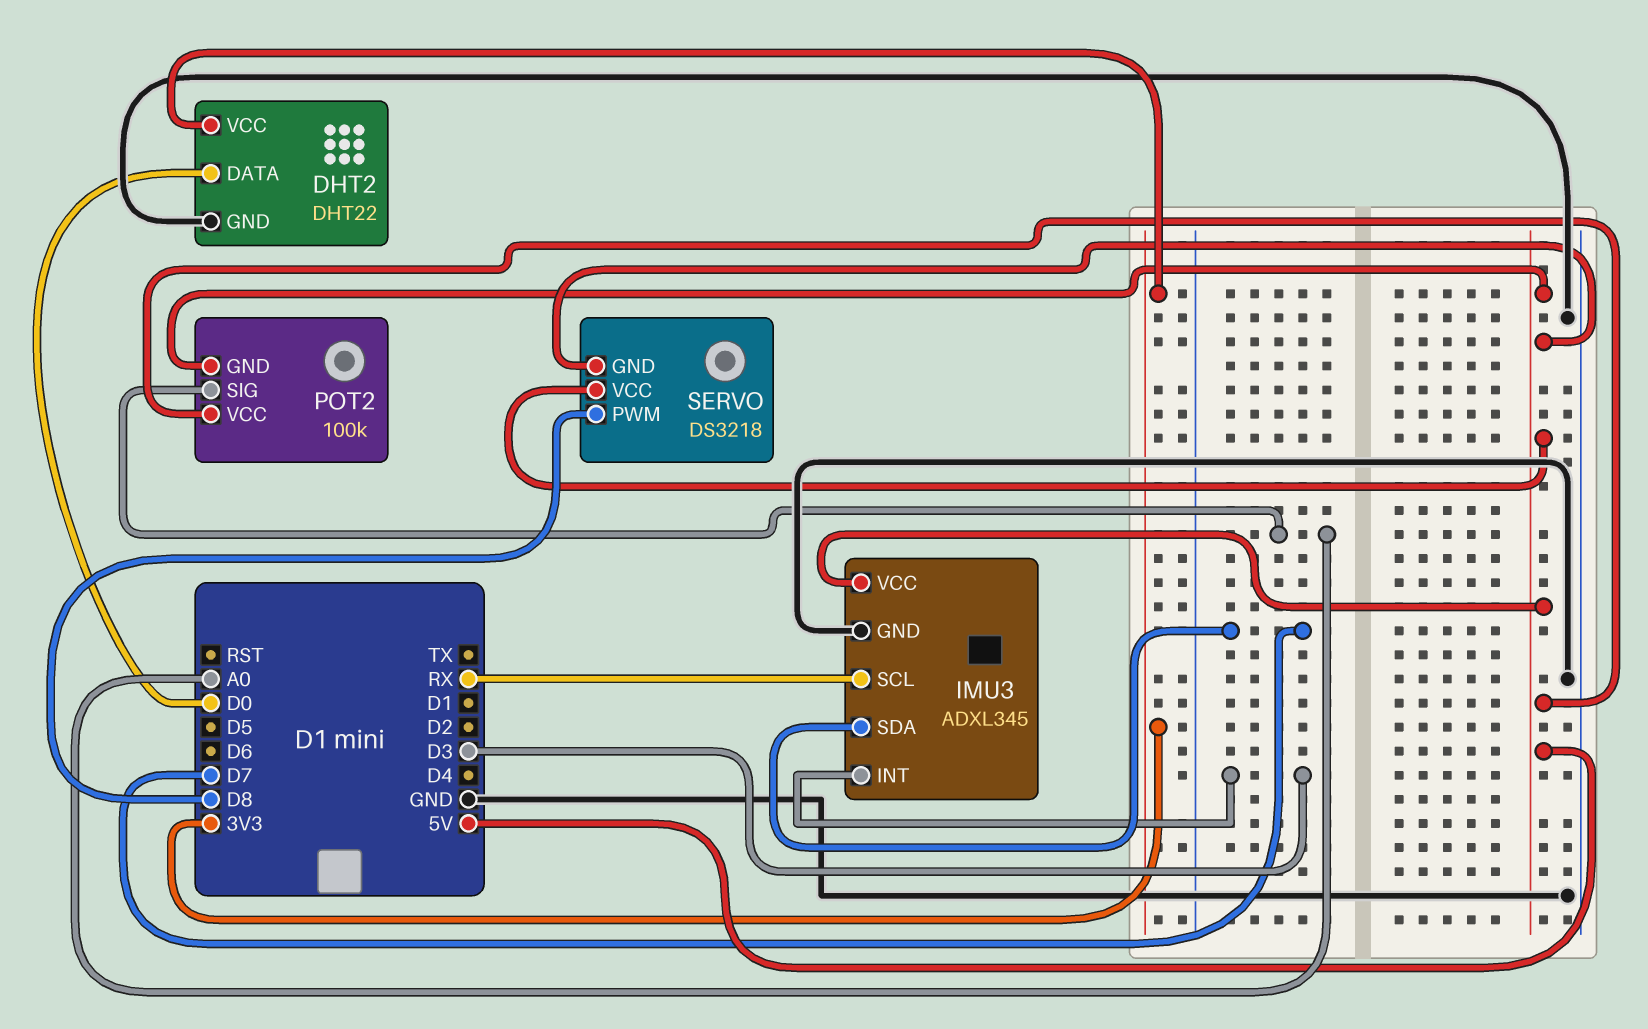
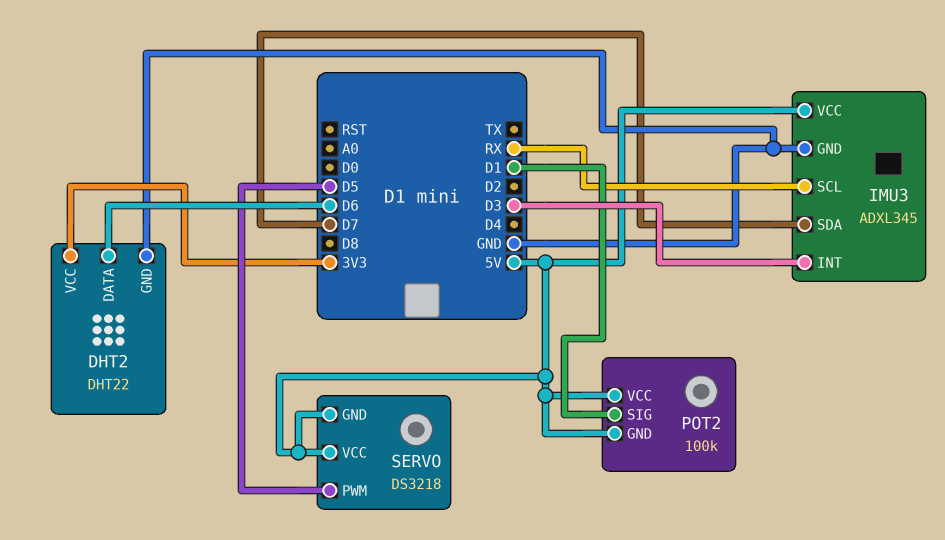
DHT2 pin DATA: D0 -> D6
POT2 pin SIG: A0 -> D1
SERVO pin PWM: D8 -> D5

